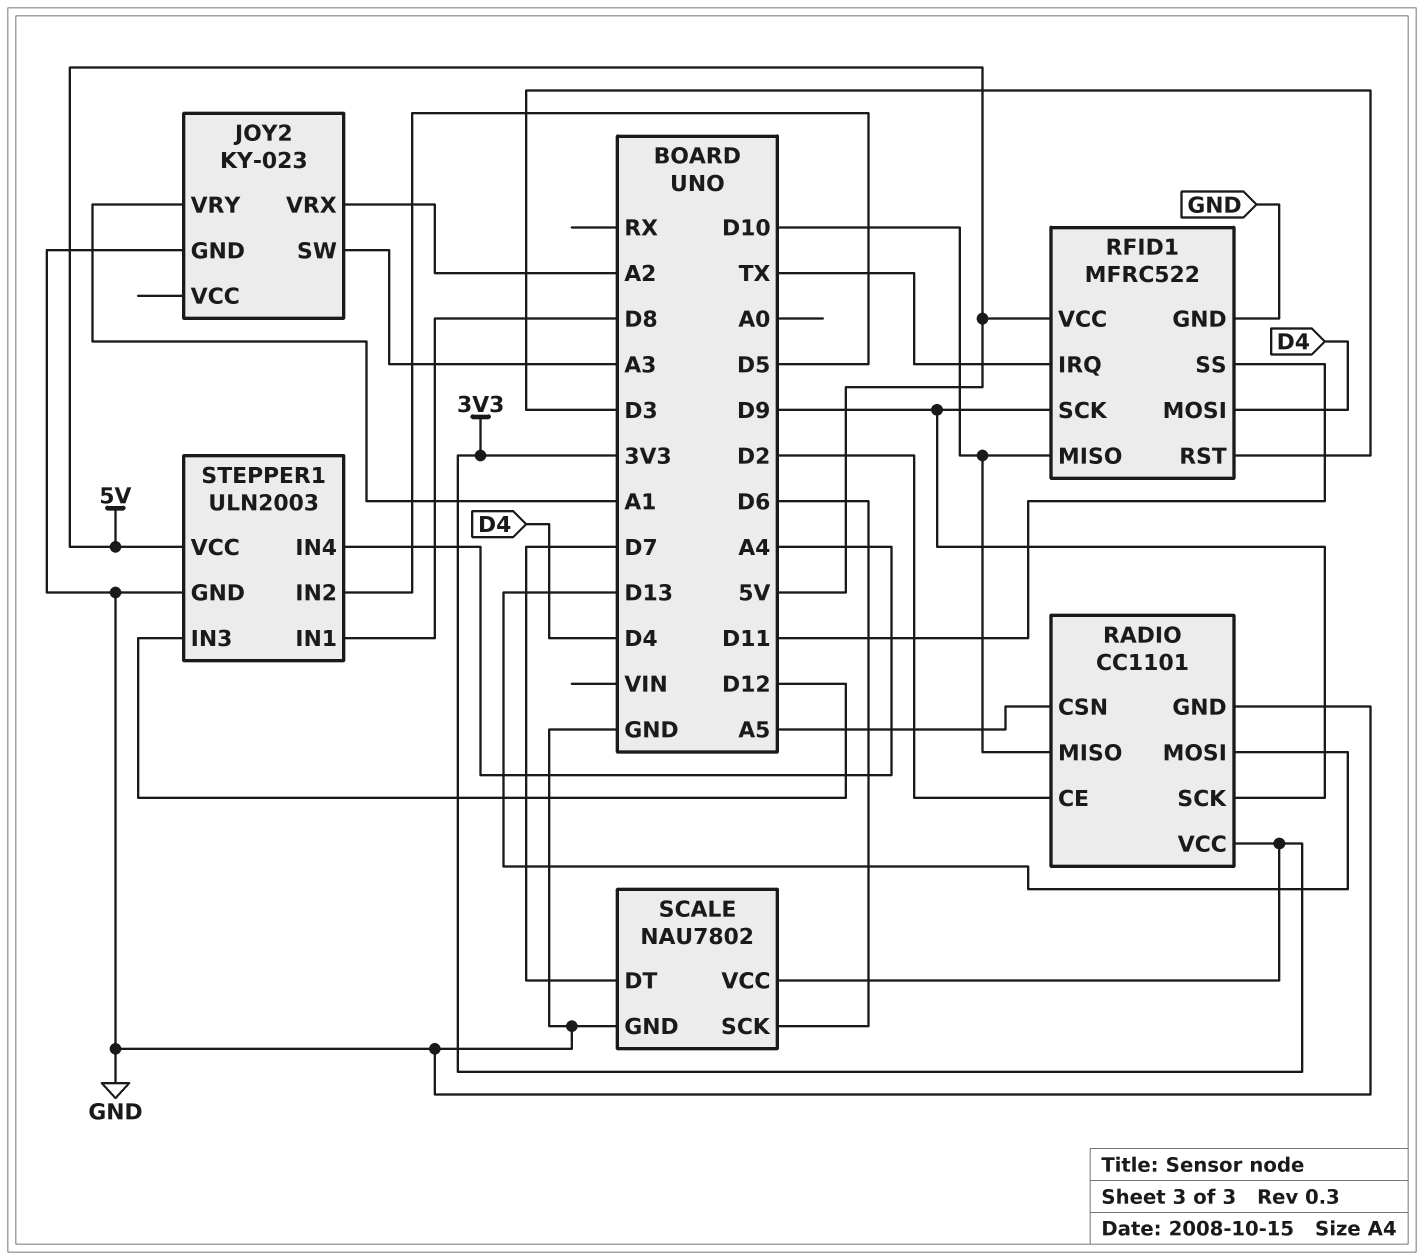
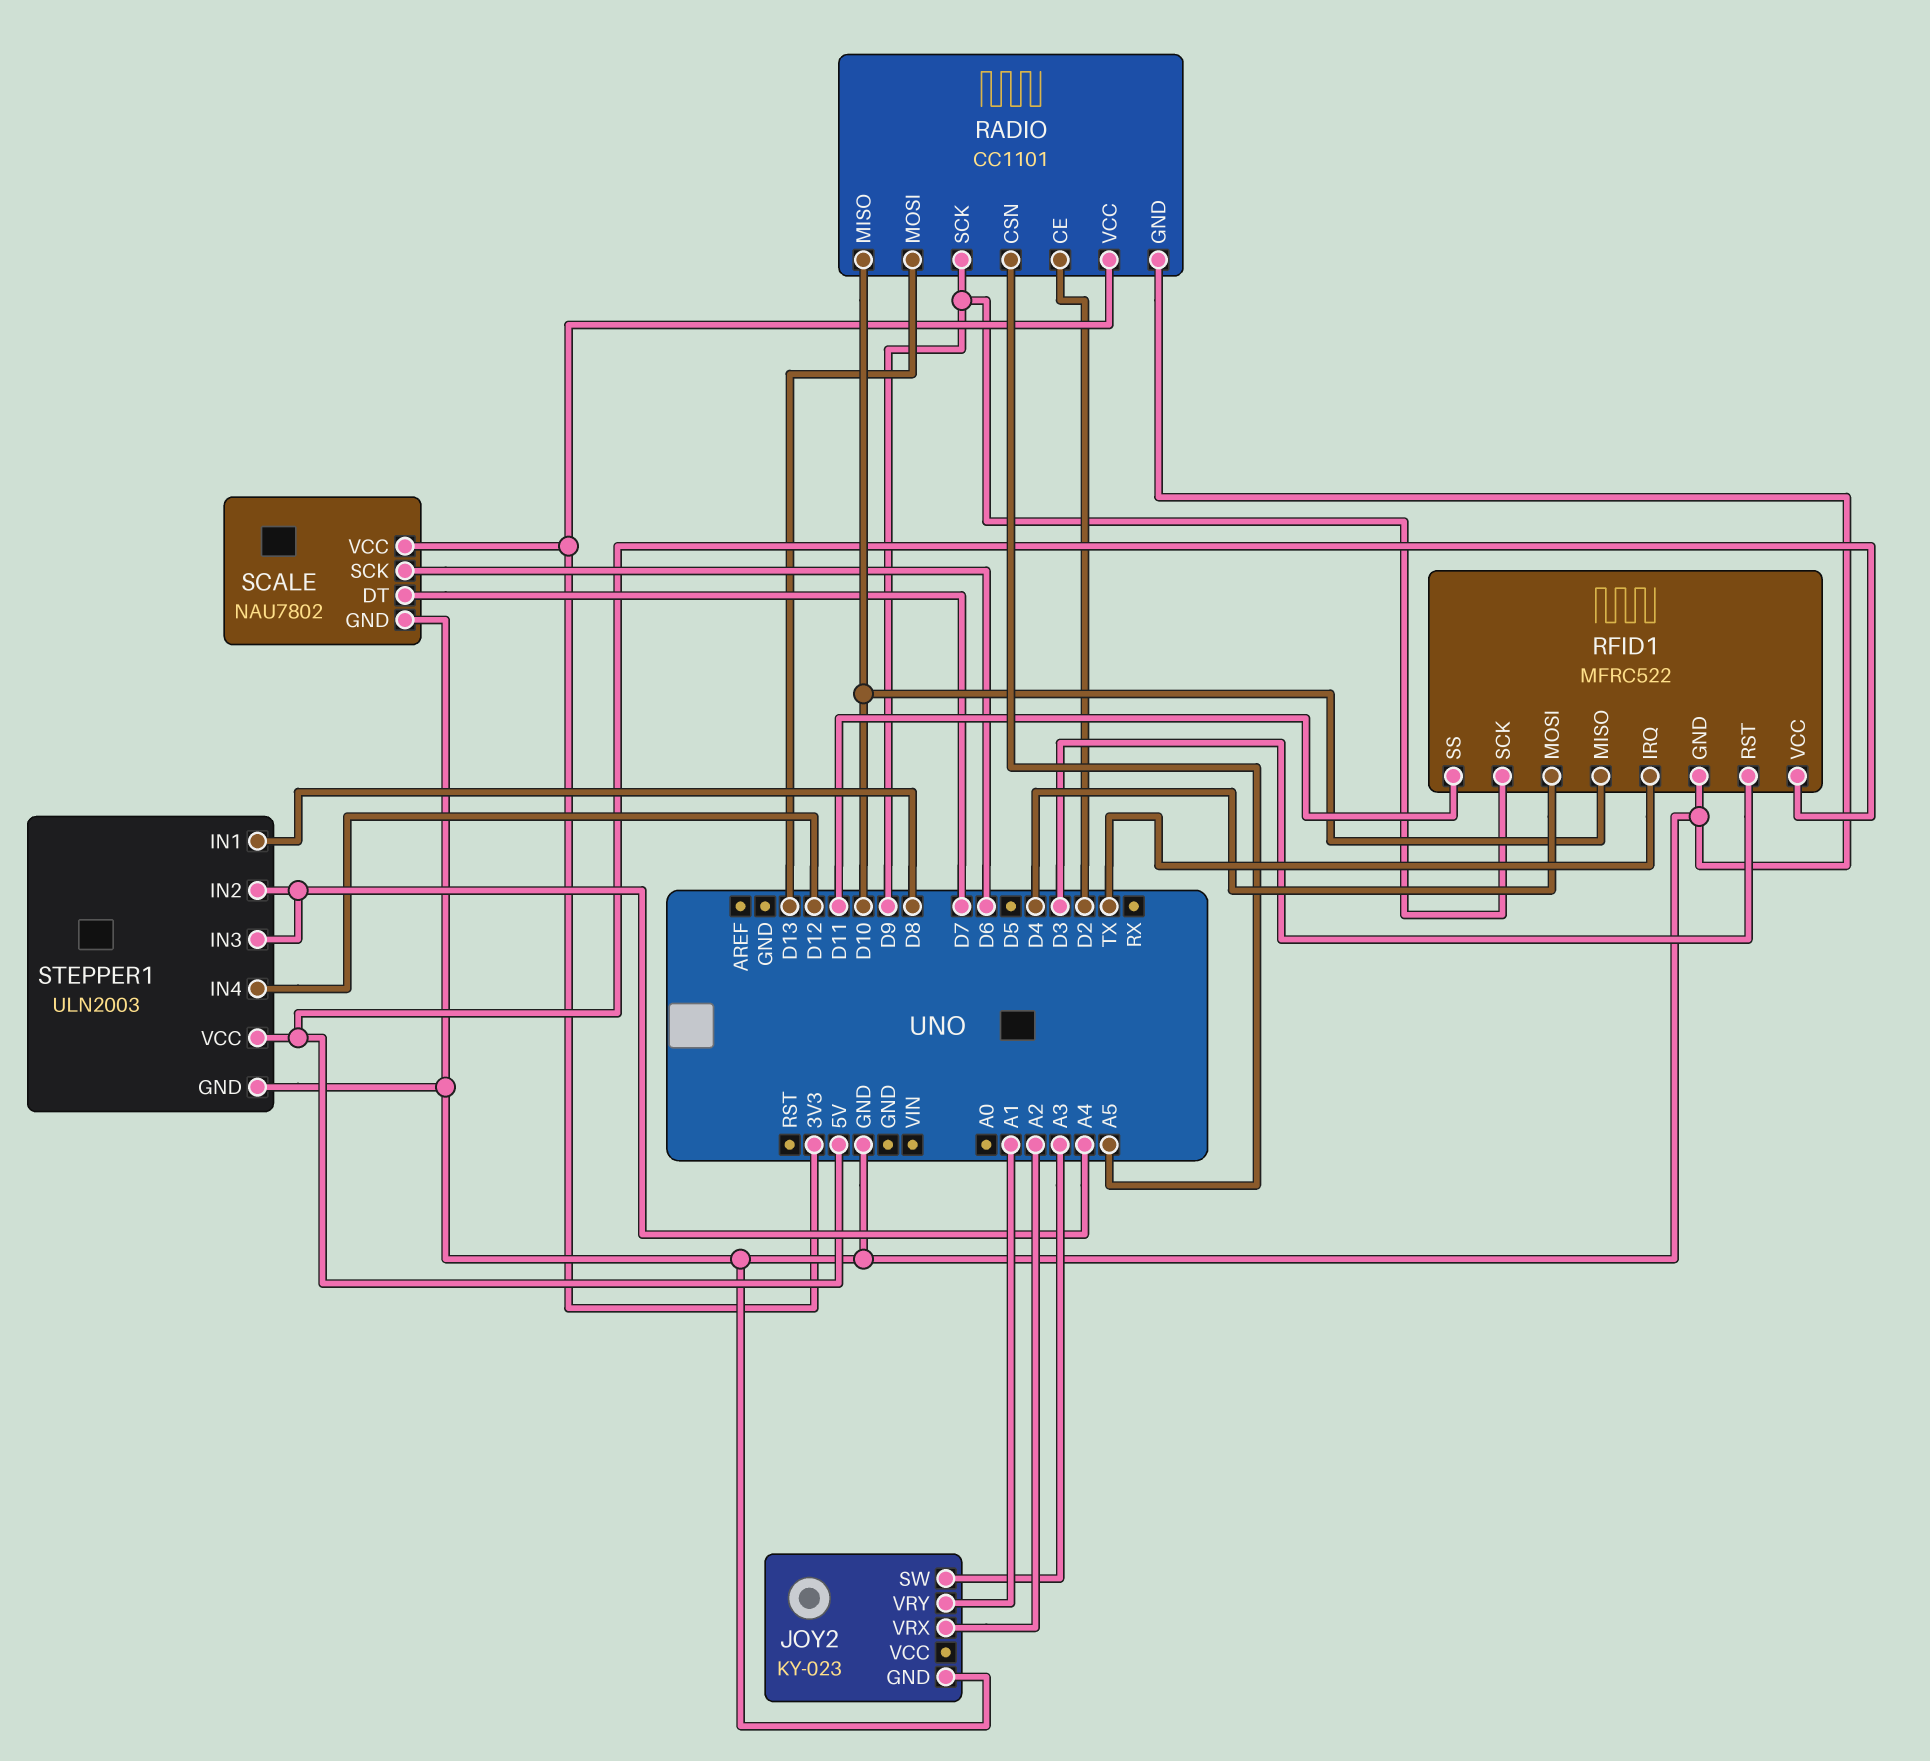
STEPPER1 pin IN2: D5 -> A4
STEPPER1 pin IN3: D12 -> A4
STEPPER1 pin IN4: A4 -> D12

